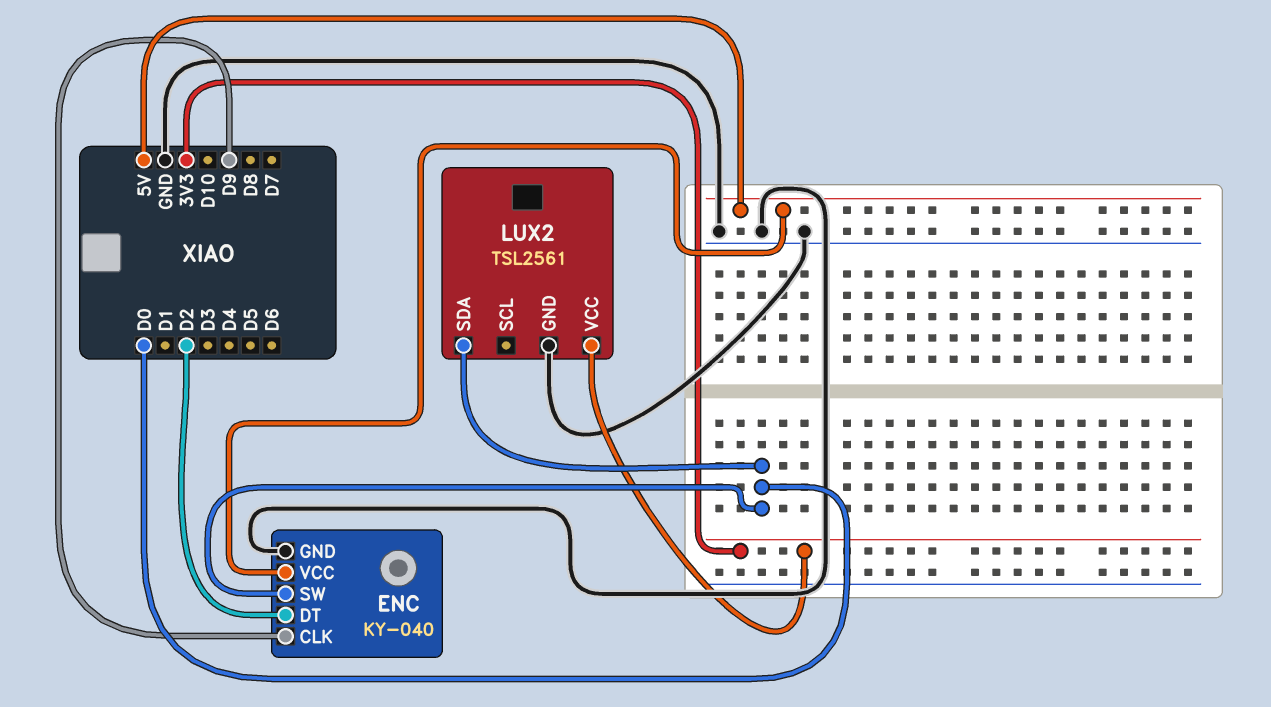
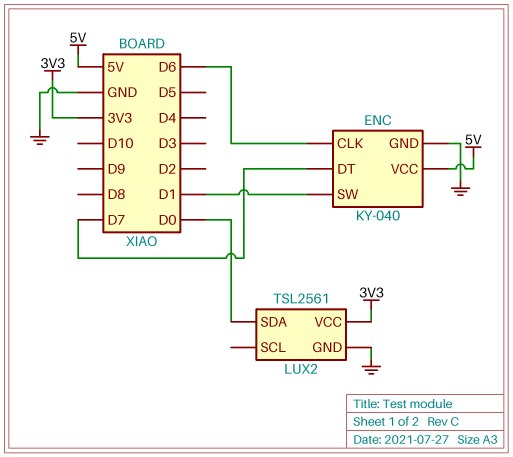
ENC pin CLK: D9 -> D6
ENC pin DT: D2 -> D7
ENC pin SW: D0 -> D1

